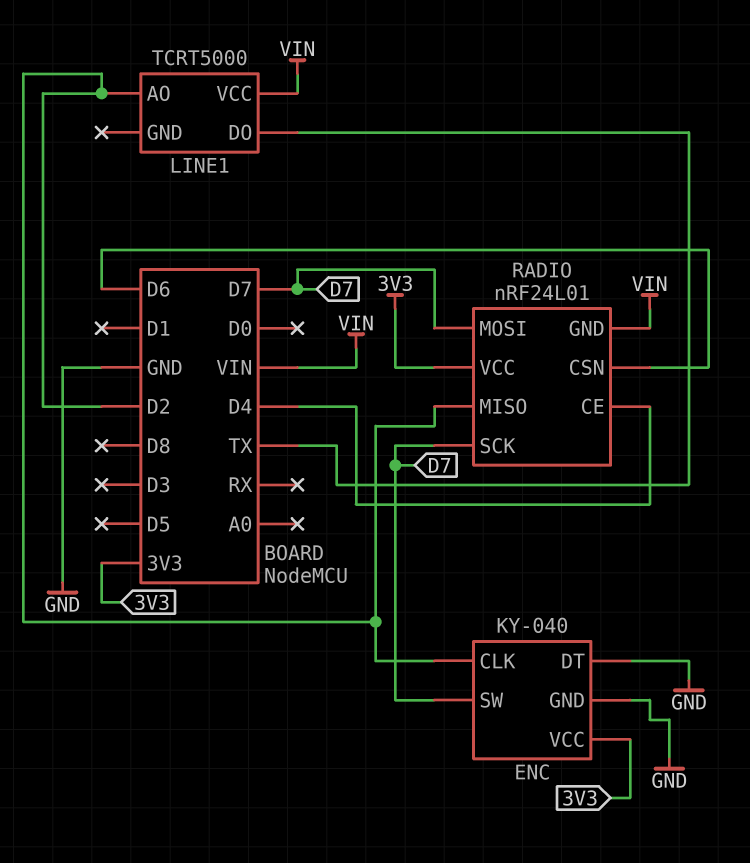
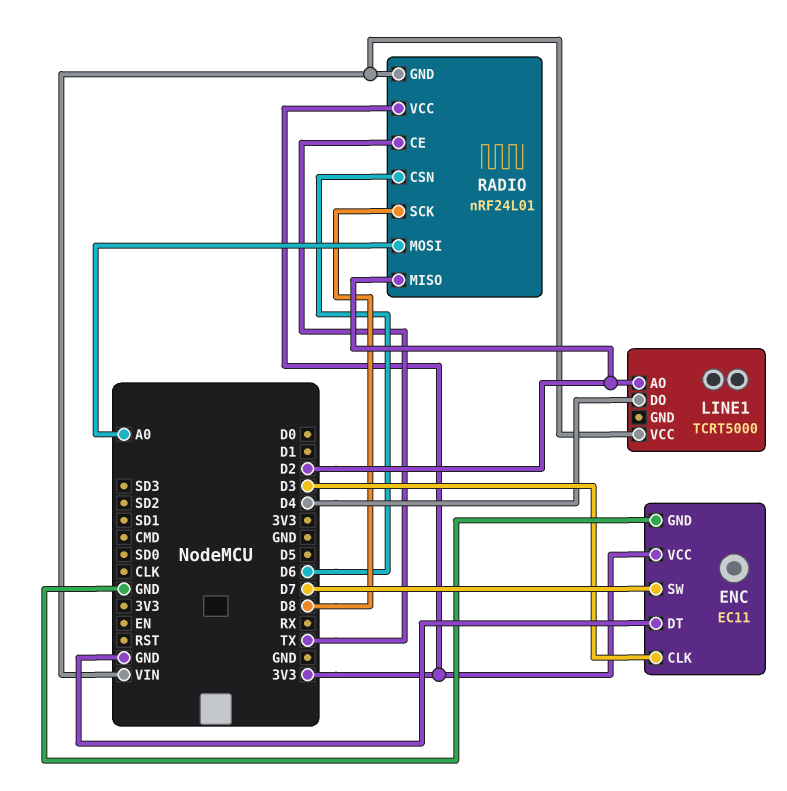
ENC: KY-040 -> EC11
ENC pin CLK: D2 -> D3
LINE1 pin DO: TX -> D4
RADIO pin CE: D4 -> TX
RADIO pin MOSI: D7 -> A0
RADIO pin SCK: D7 -> D8

